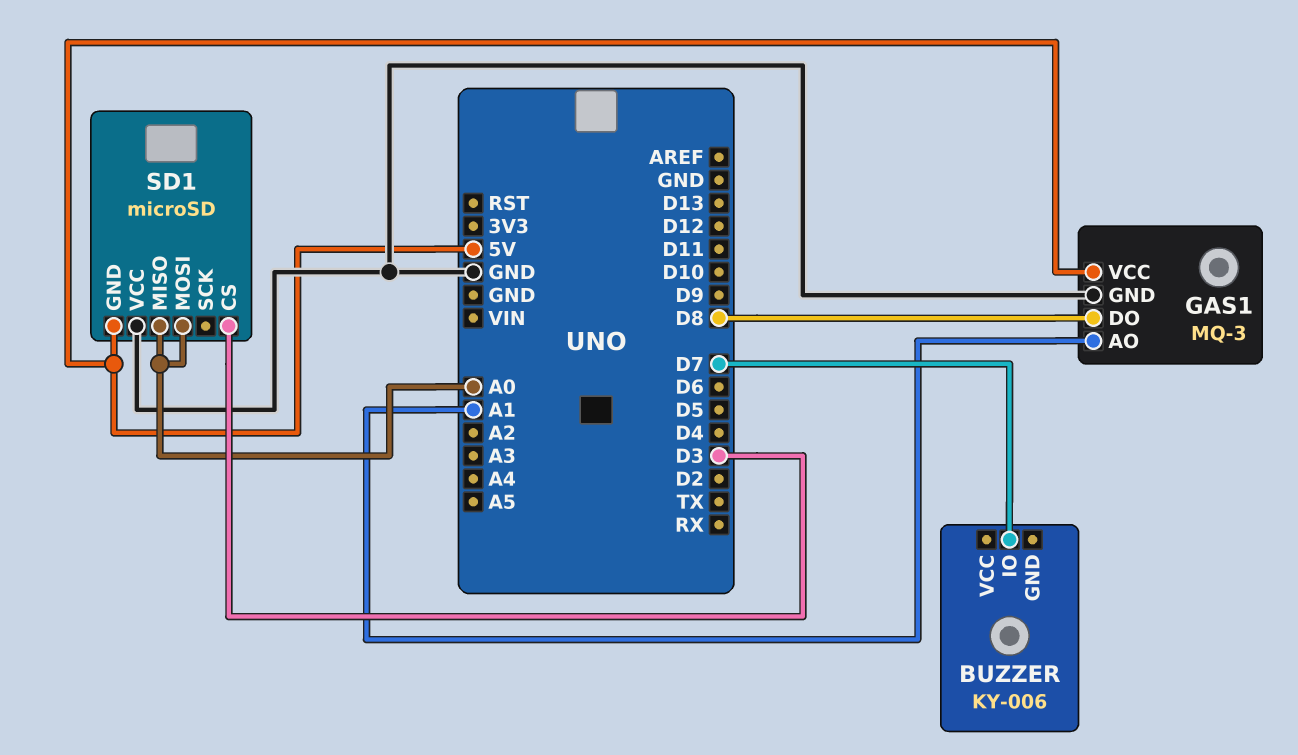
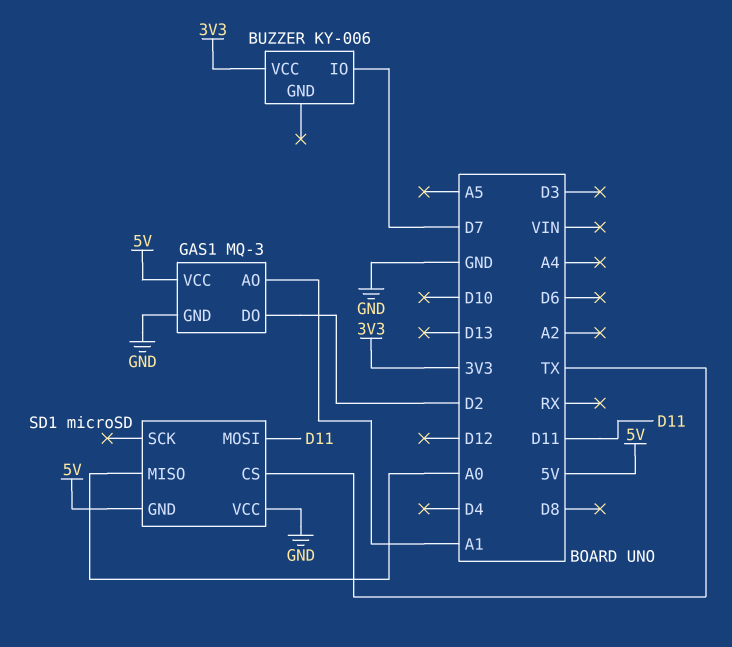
BUZZER pin VCC: none -> 3V3
GAS1 pin DO: D8 -> D2
SD1 pin CS: D3 -> TX
SD1 pin MOSI: A0 -> D11

